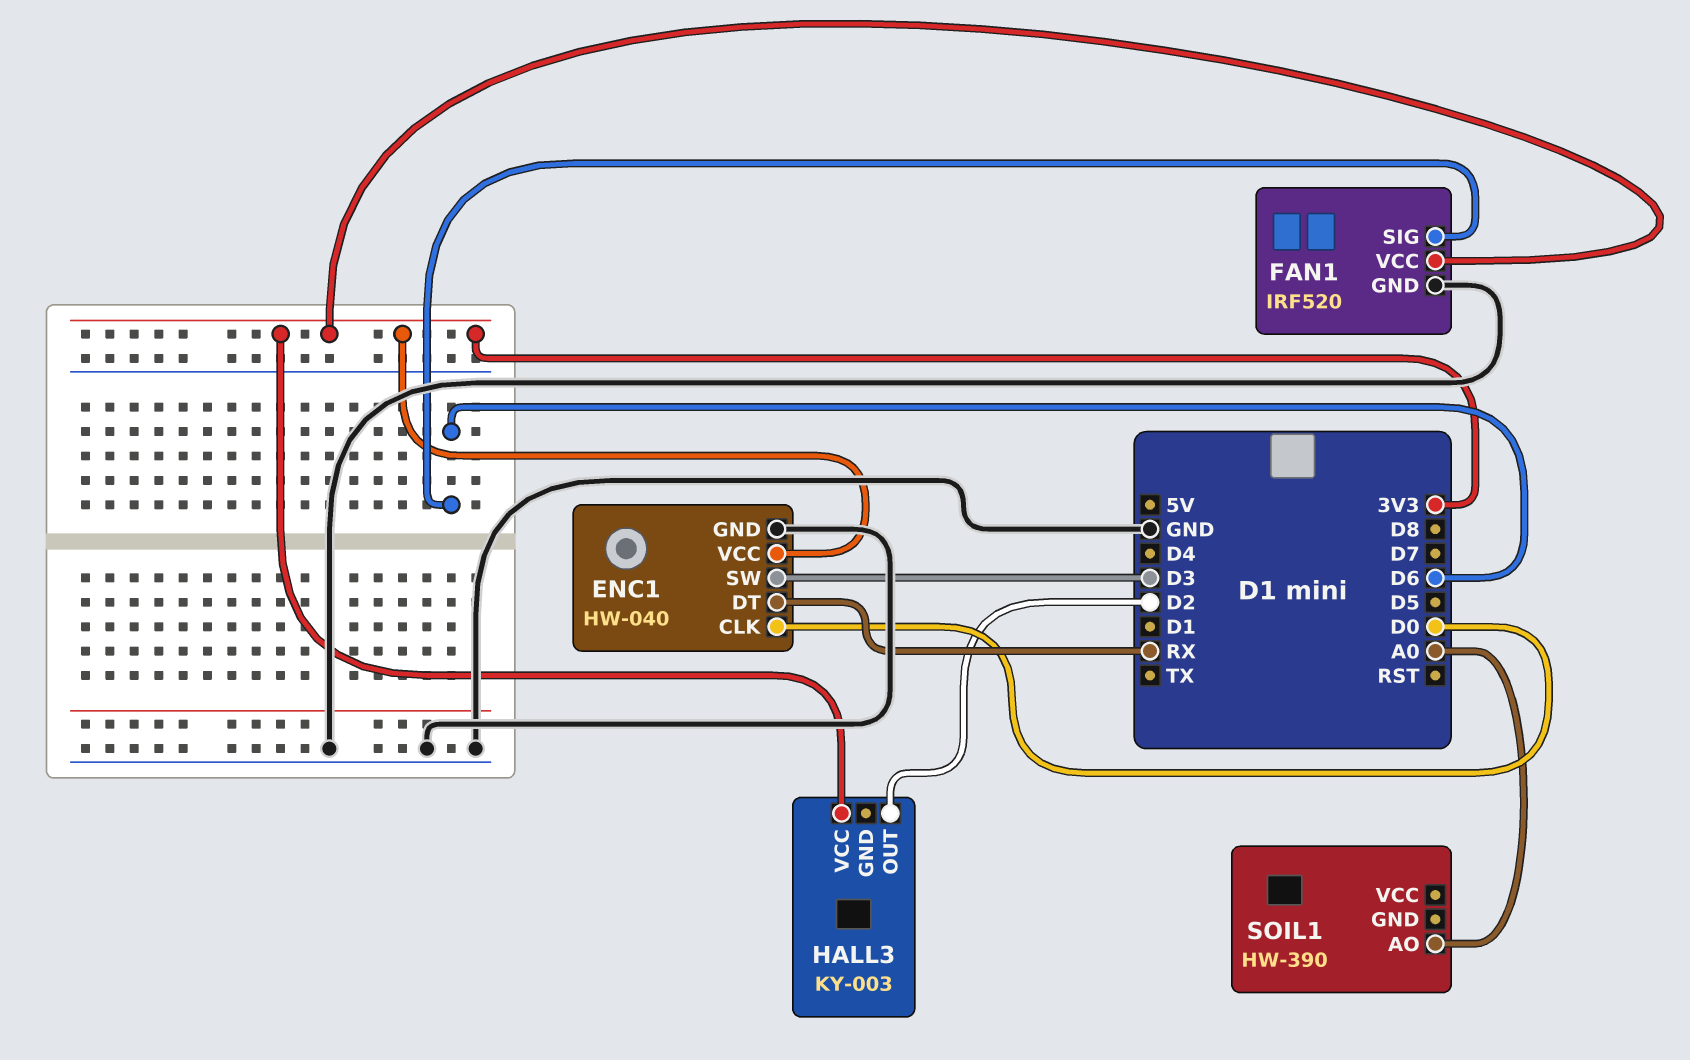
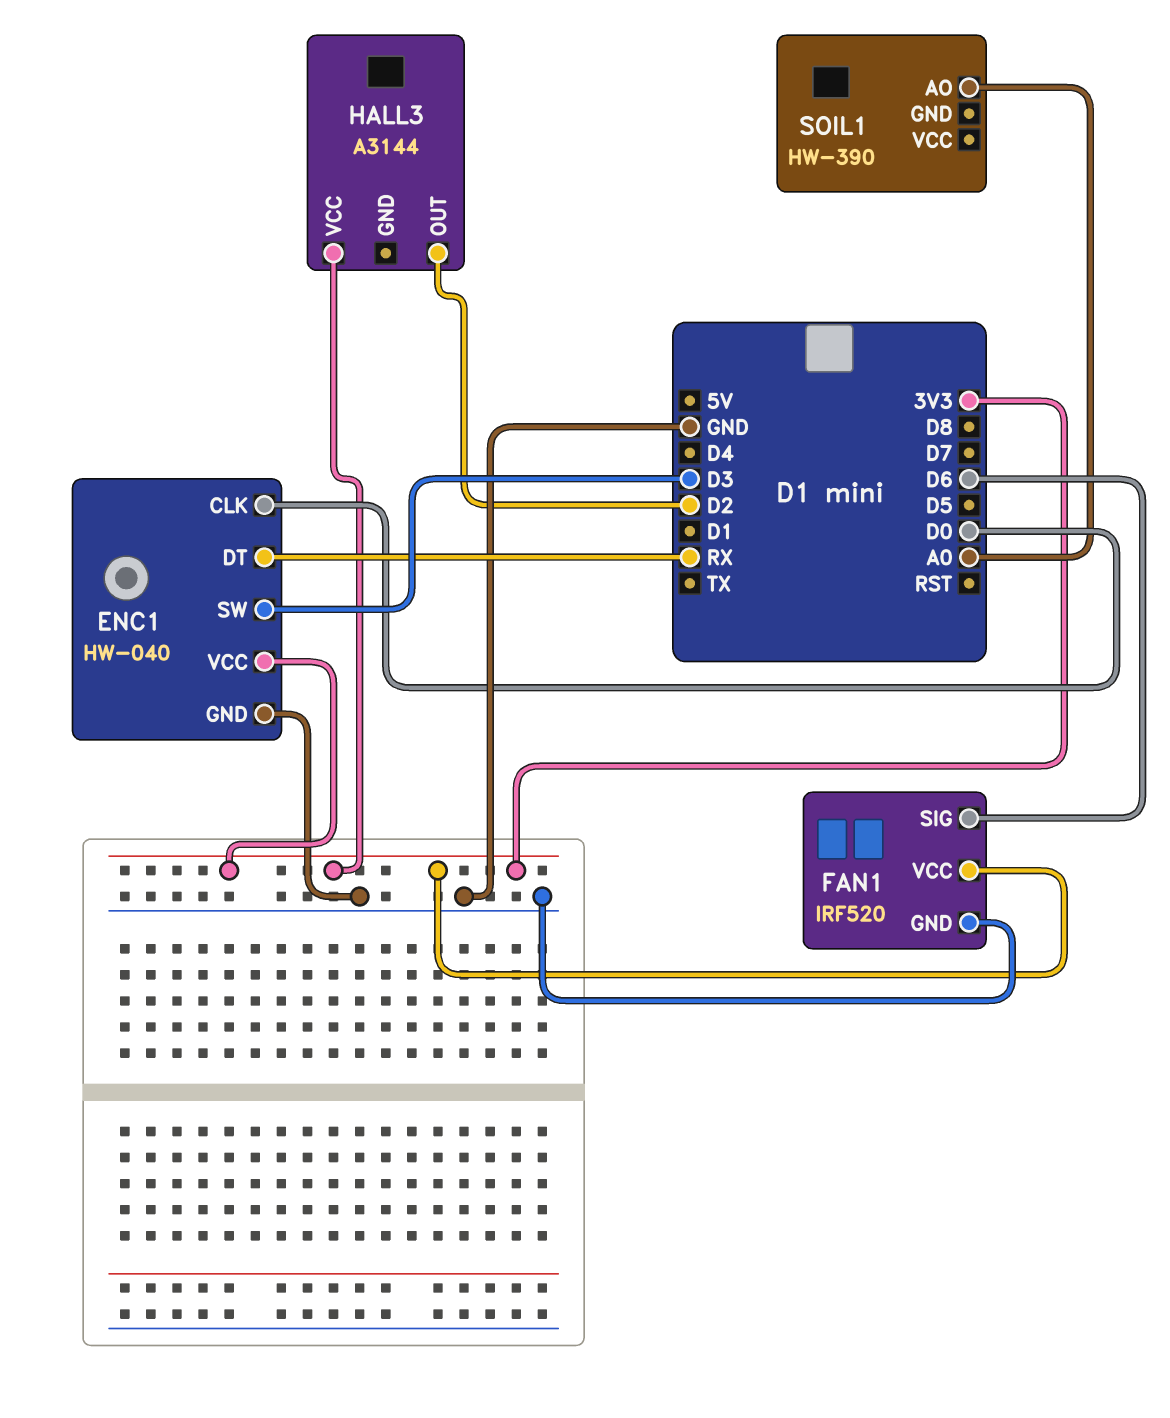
HALL3: KY-003 -> A3144

